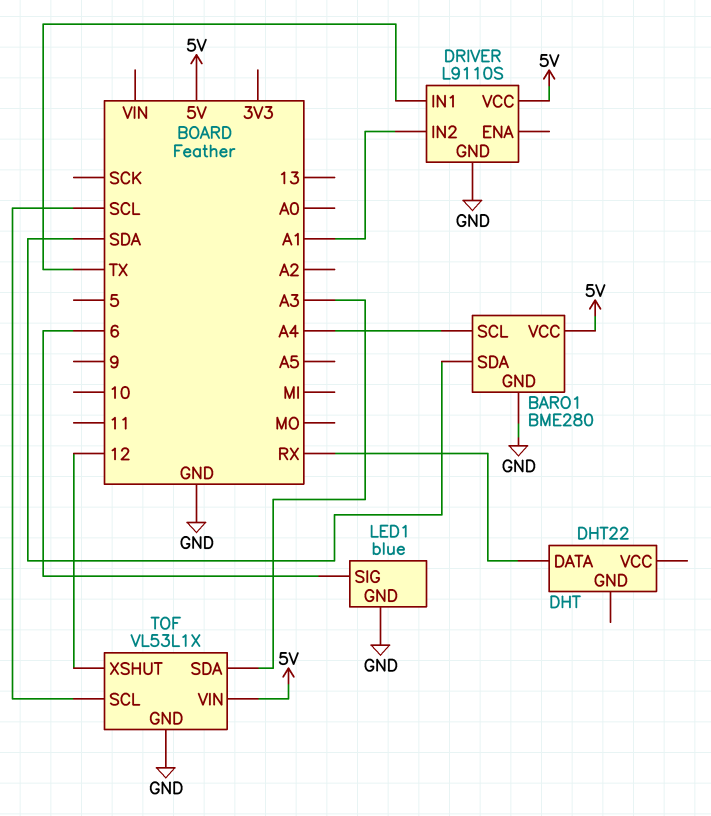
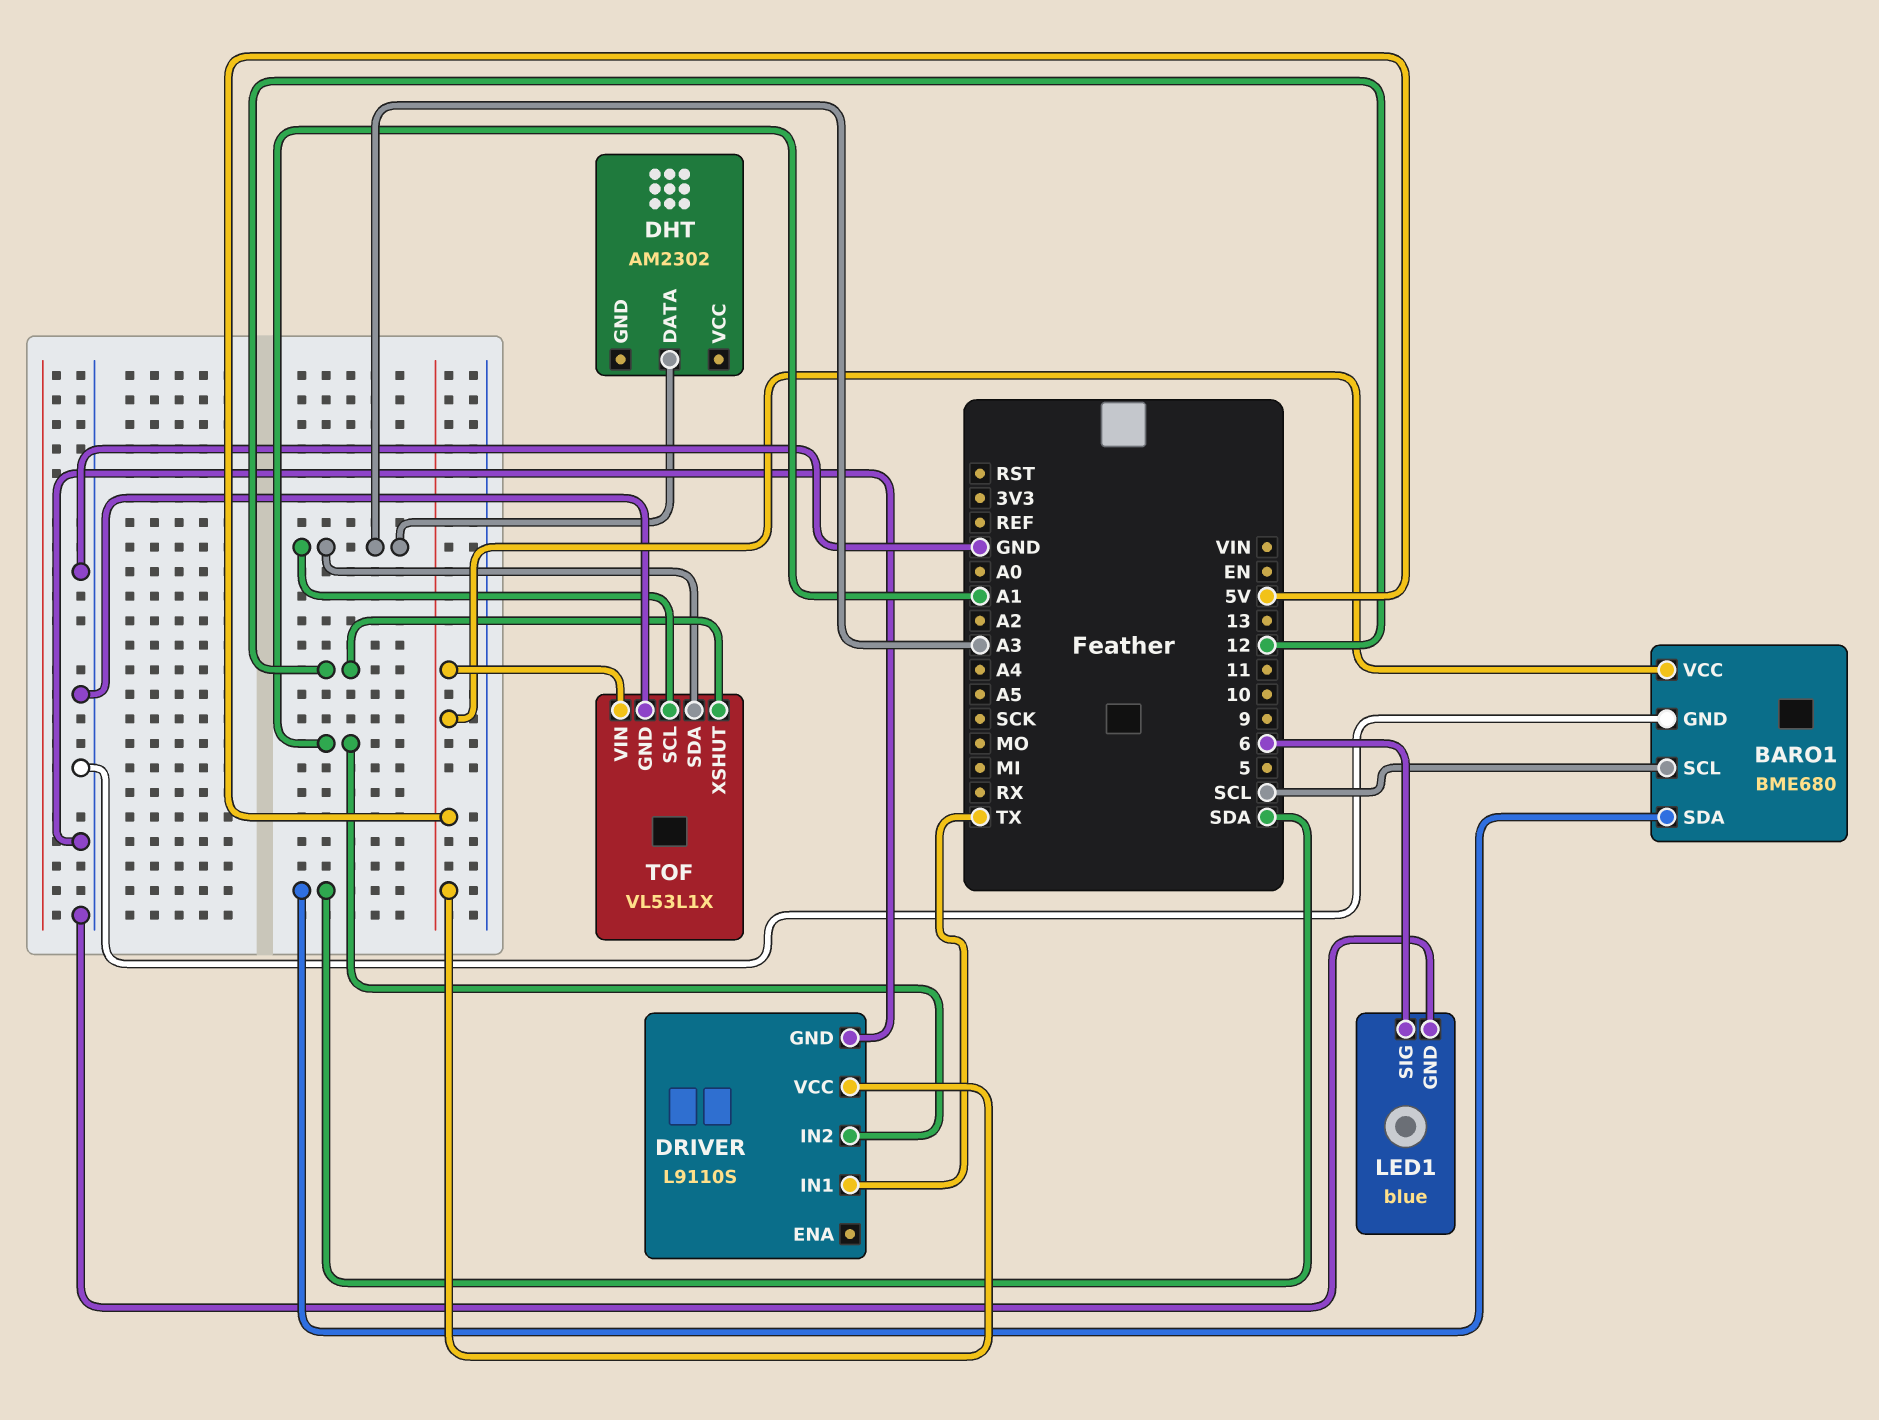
BARO1: BME280 -> BME680
BARO1 pin SCL: A4 -> SCL
DHT: DHT22 -> AM2302
DHT pin DATA: RX -> A3
TOF pin SCL: SCL -> A3

